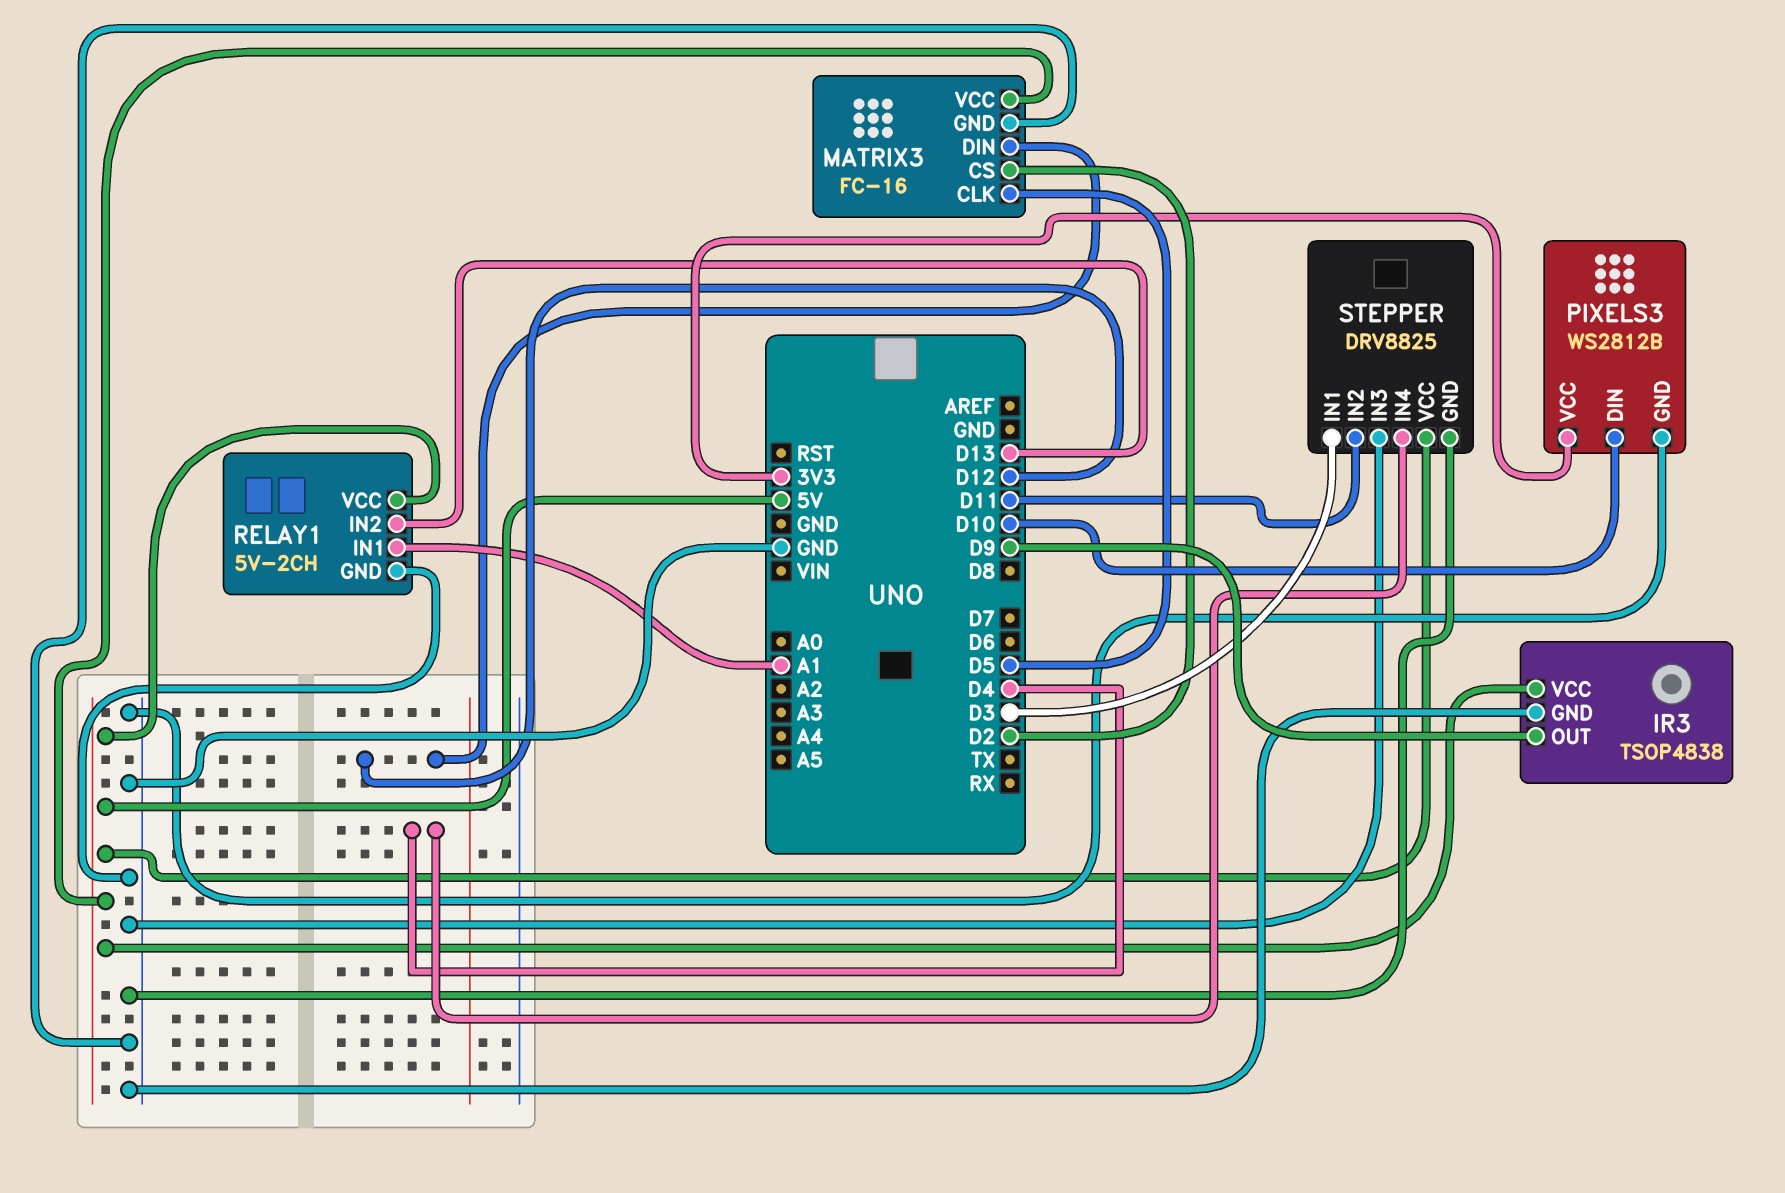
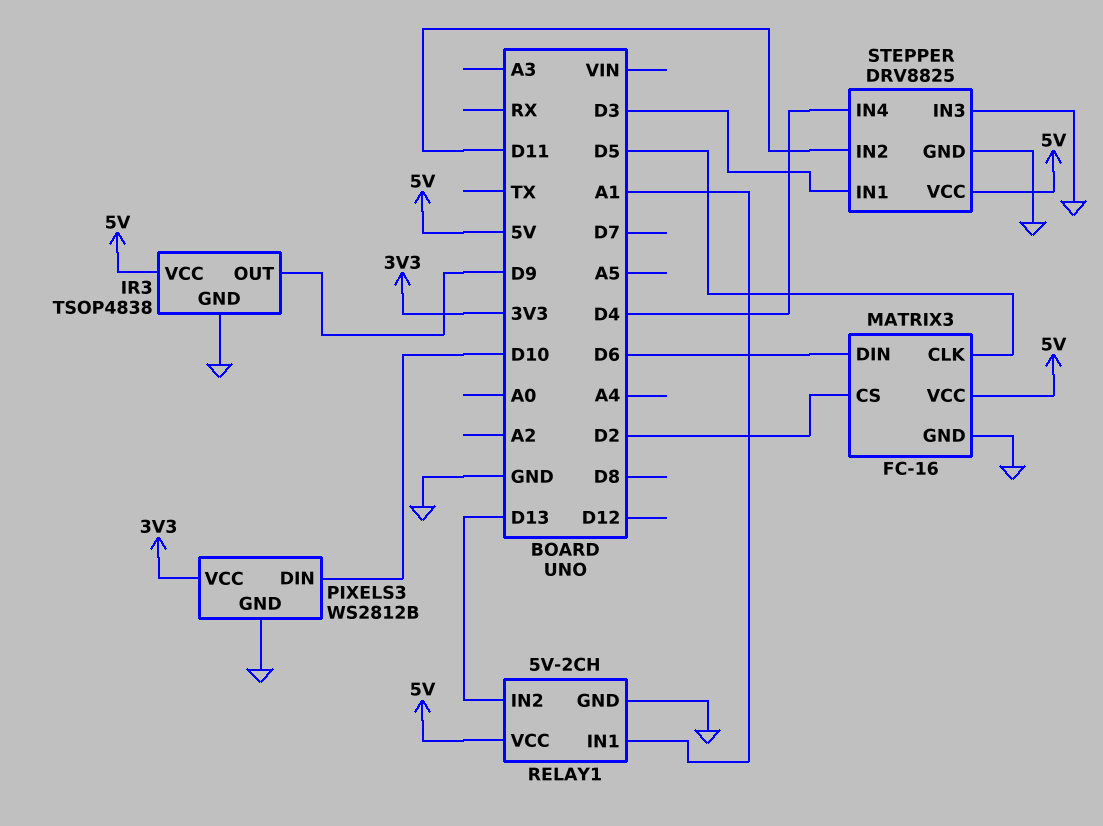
MATRIX3 pin DIN: D12 -> D6

